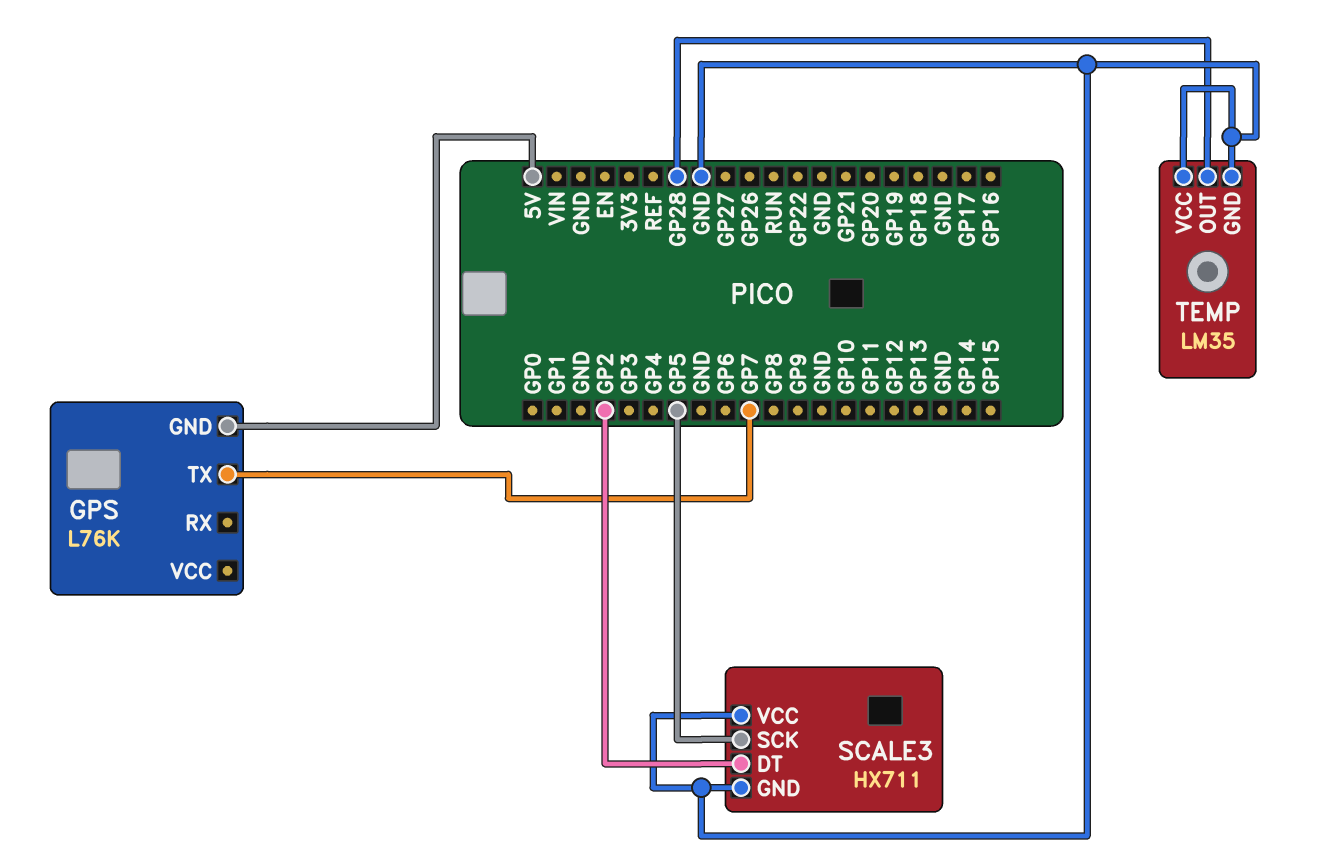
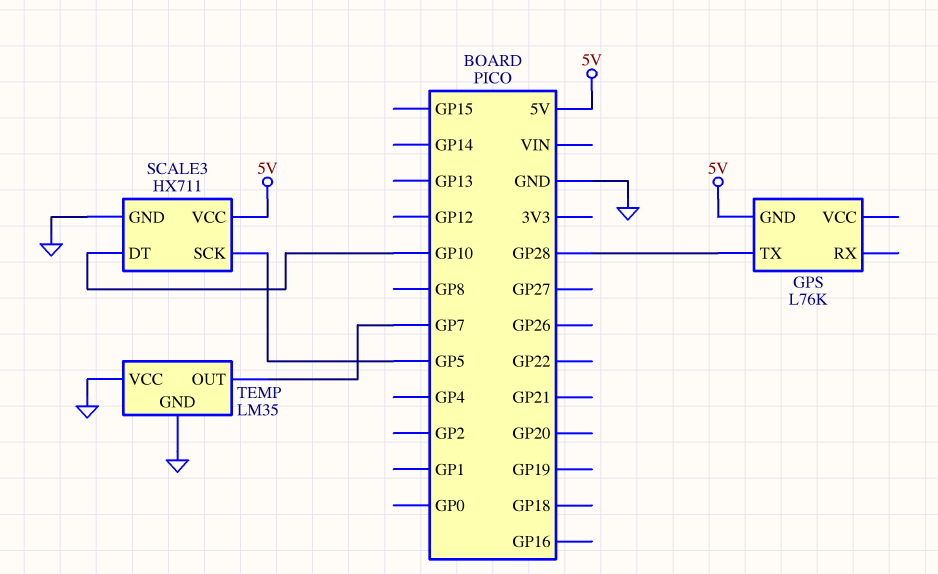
GPS pin TX: GP7 -> GP28
SCALE3 pin DT: GP2 -> GP10
SCALE3 pin VCC: GND -> 5V
TEMP pin OUT: GP28 -> GP7

